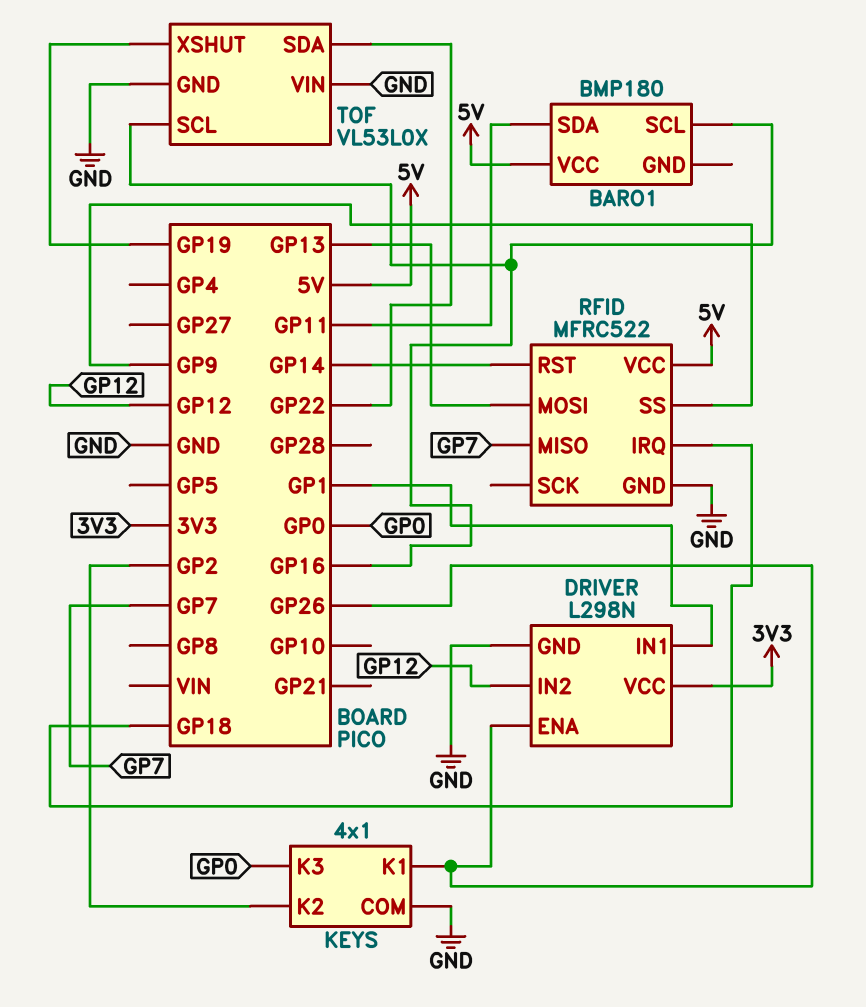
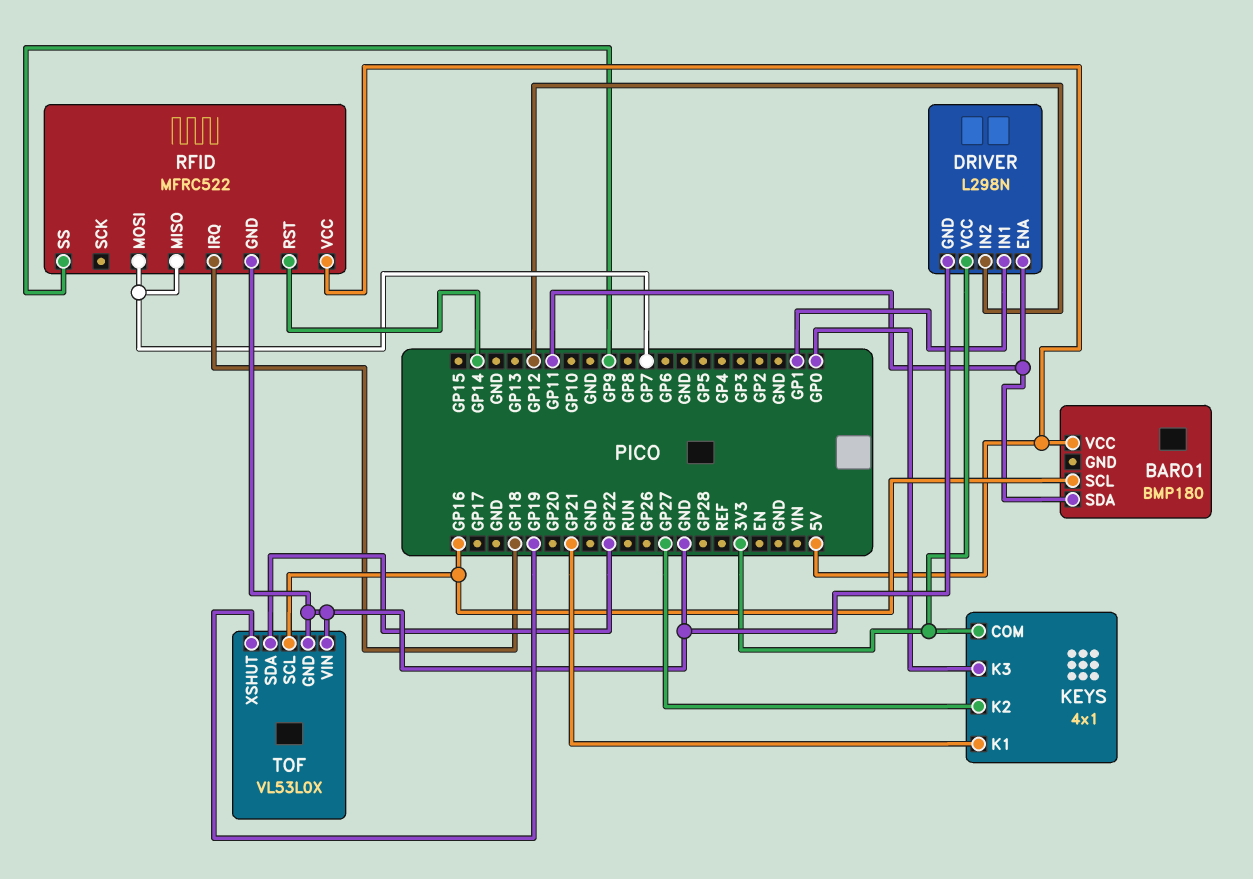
DRIVER pin ENA: GP26 -> GP11
KEYS pin COM: GND -> 3V3
KEYS pin K1: GP26 -> GP21
KEYS pin K2: GP2 -> GP27
RFID pin MOSI: GP13 -> GP7

